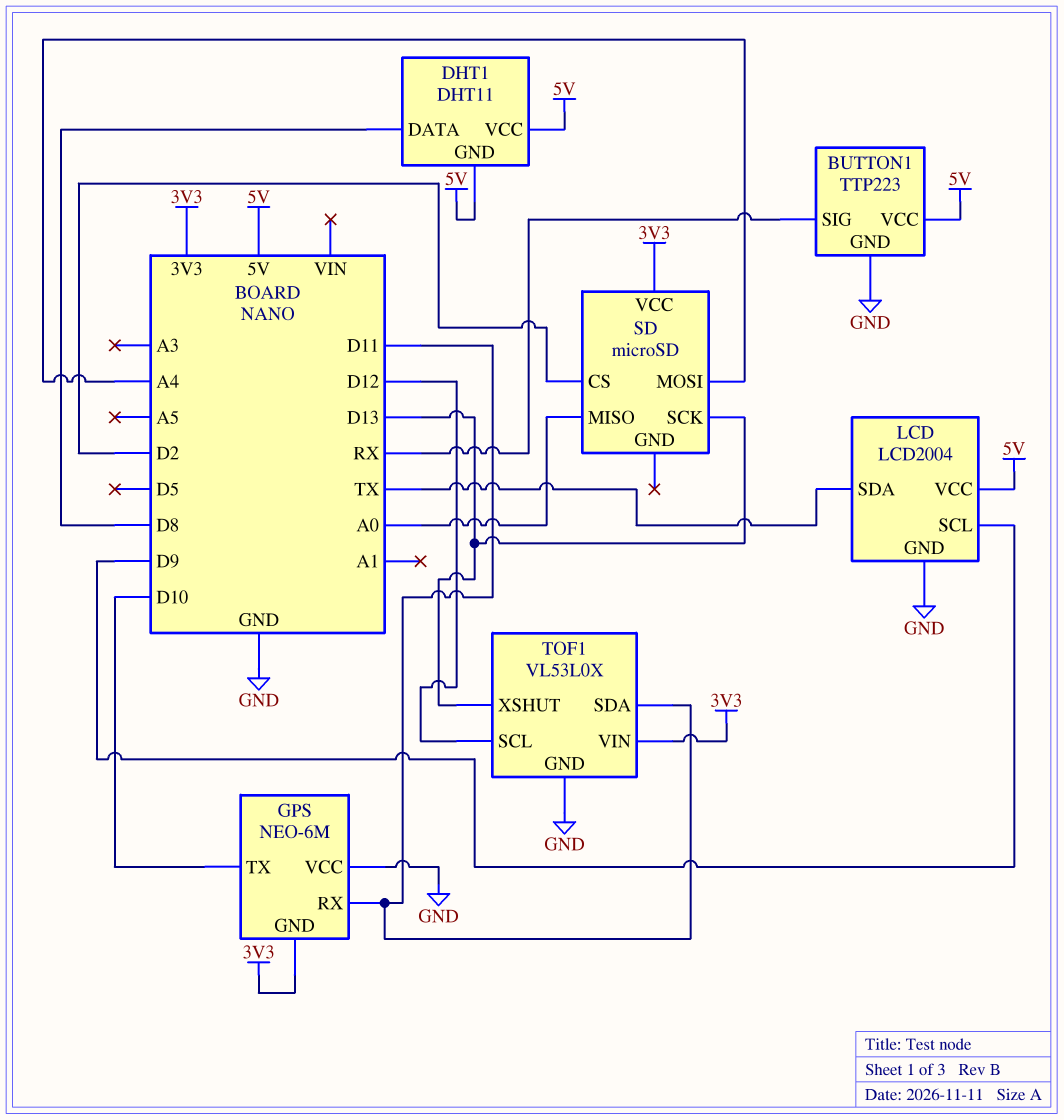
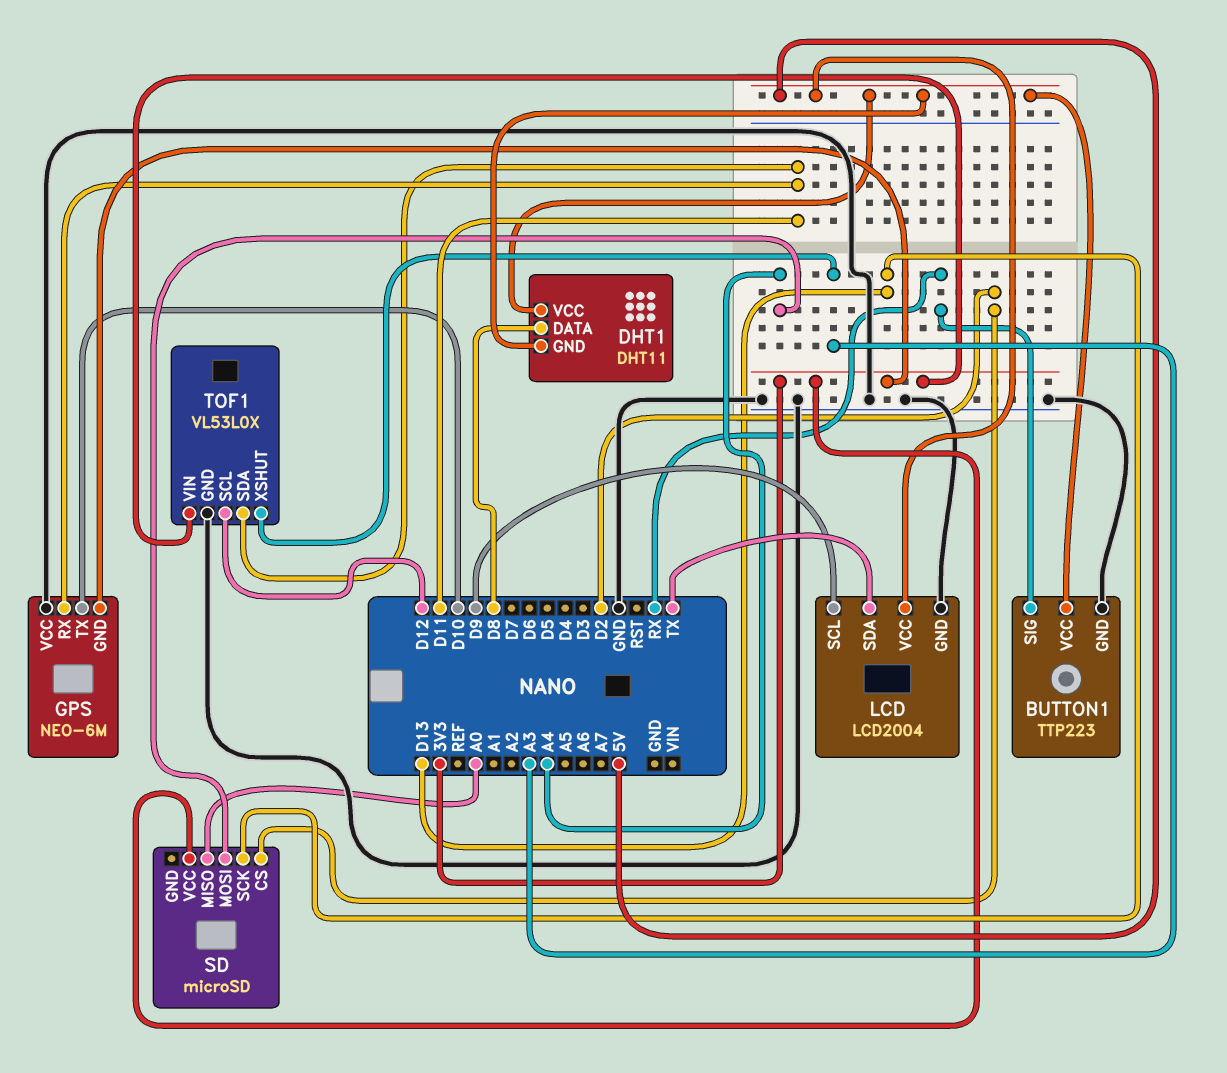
TOF1 pin XSHUT: D13 -> A3

